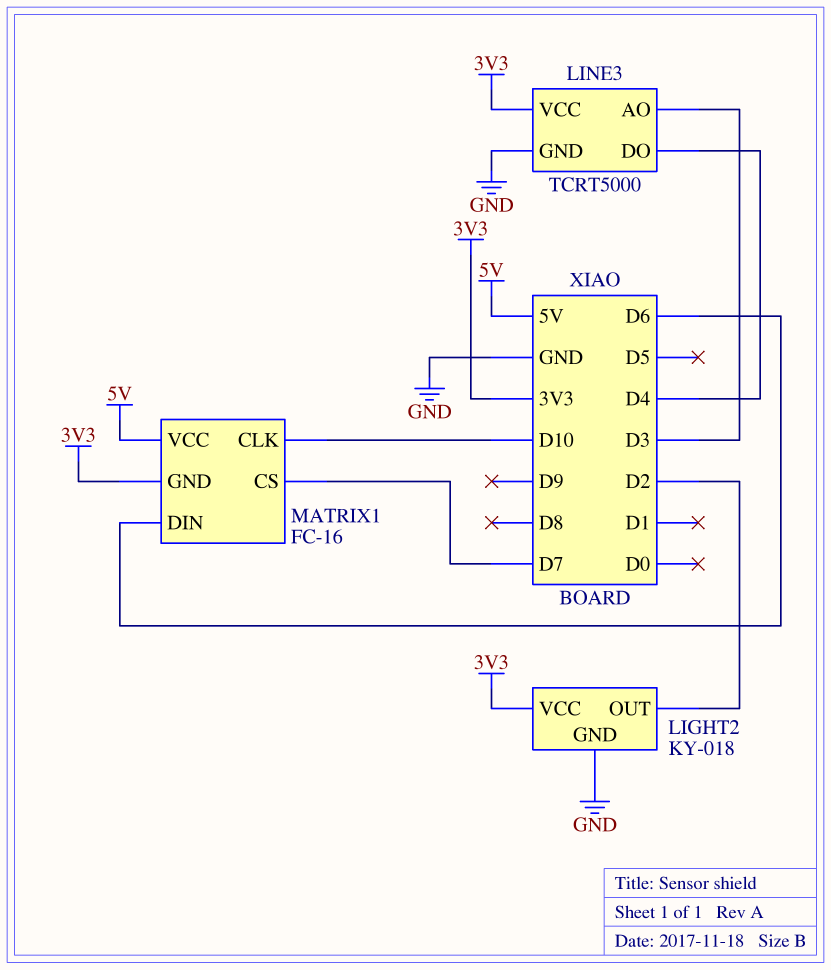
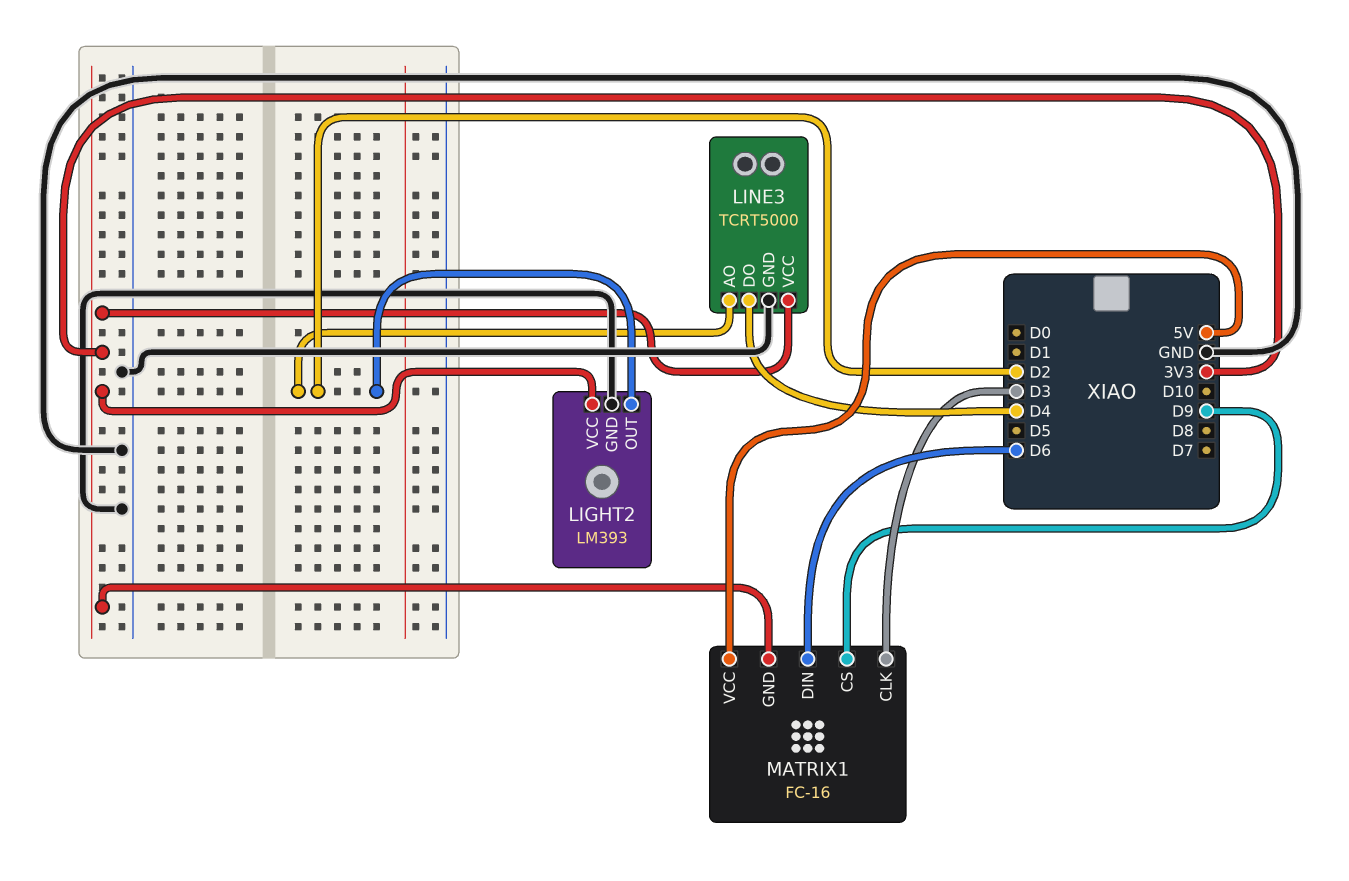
LIGHT2: KY-018 -> LM393
LINE3 pin AO: D3 -> D2
MATRIX1 pin CLK: D10 -> D3
MATRIX1 pin CS: D7 -> D9

